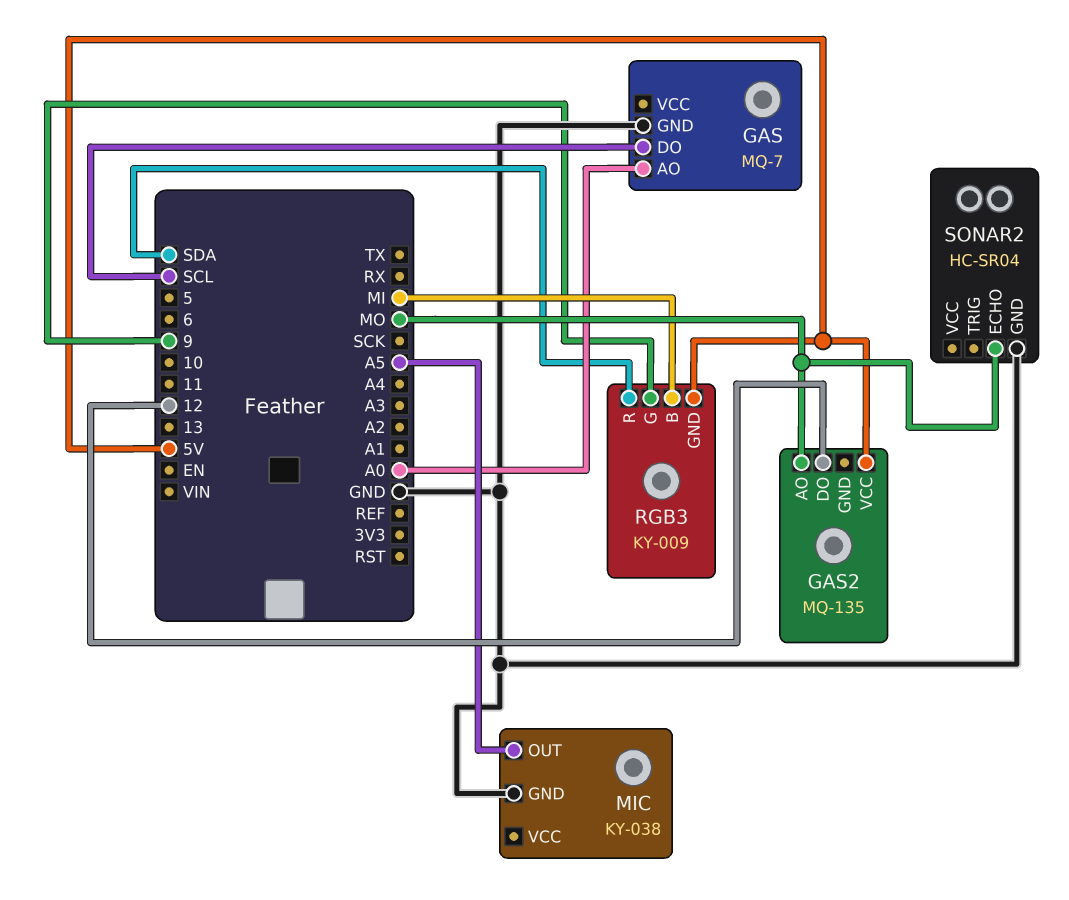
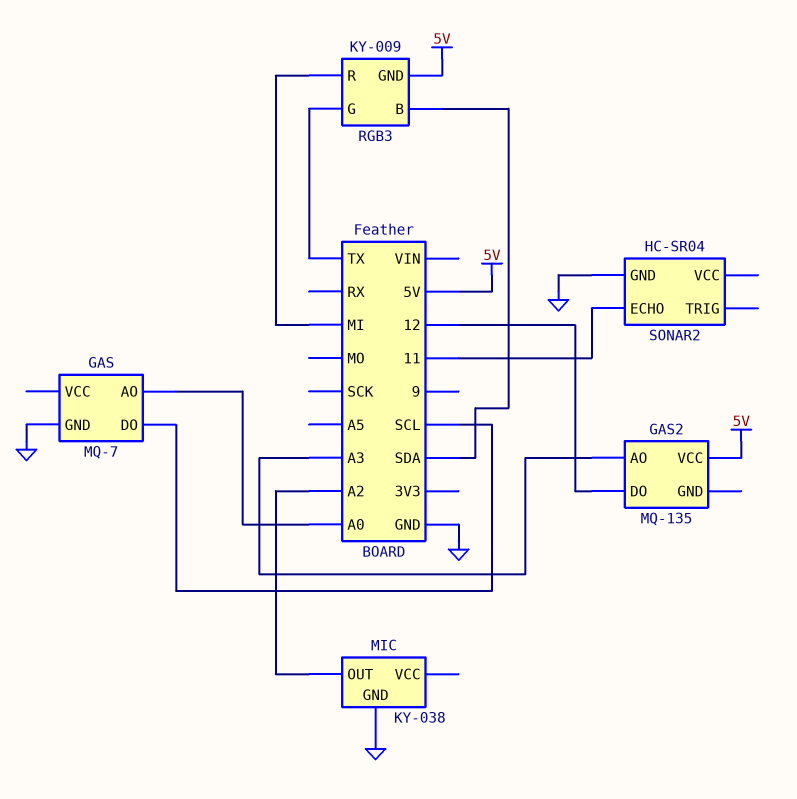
GAS2 pin AO: MO -> A3
MIC pin OUT: A5 -> A2
RGB3 pin B: MI -> SDA
RGB3 pin G: 9 -> TX
RGB3 pin R: SDA -> MI
SONAR2 pin ECHO: MO -> 11

